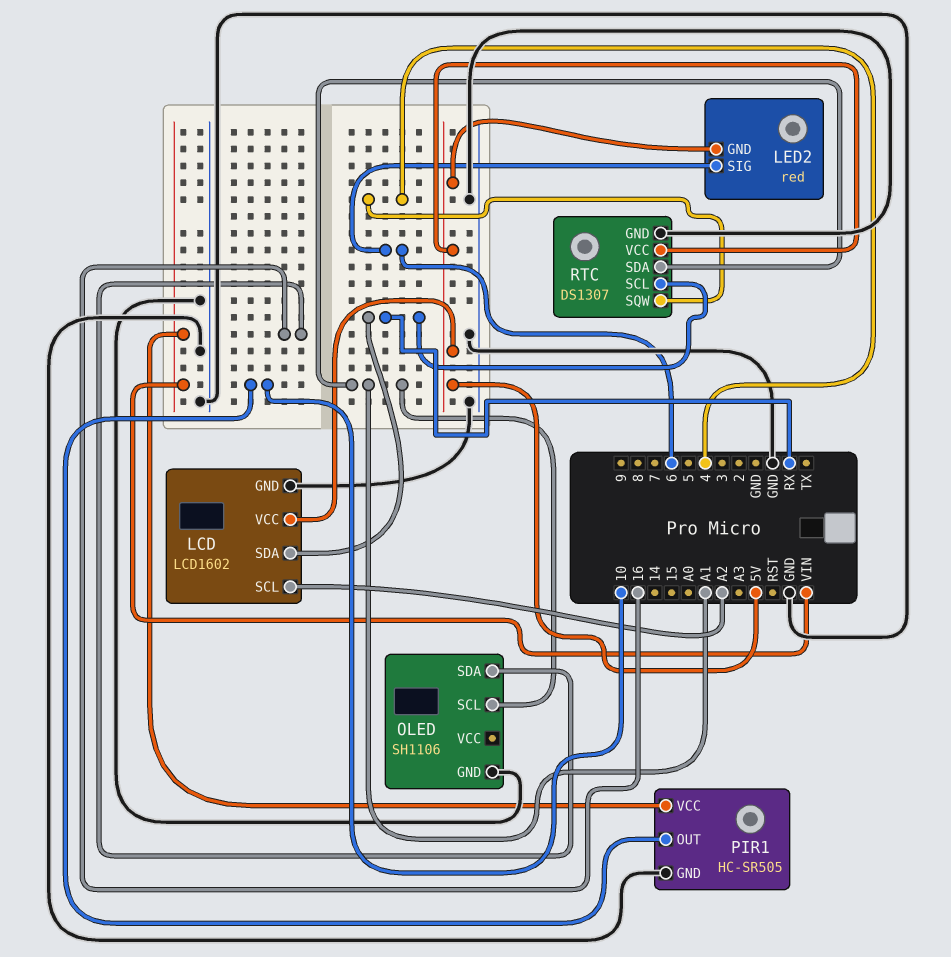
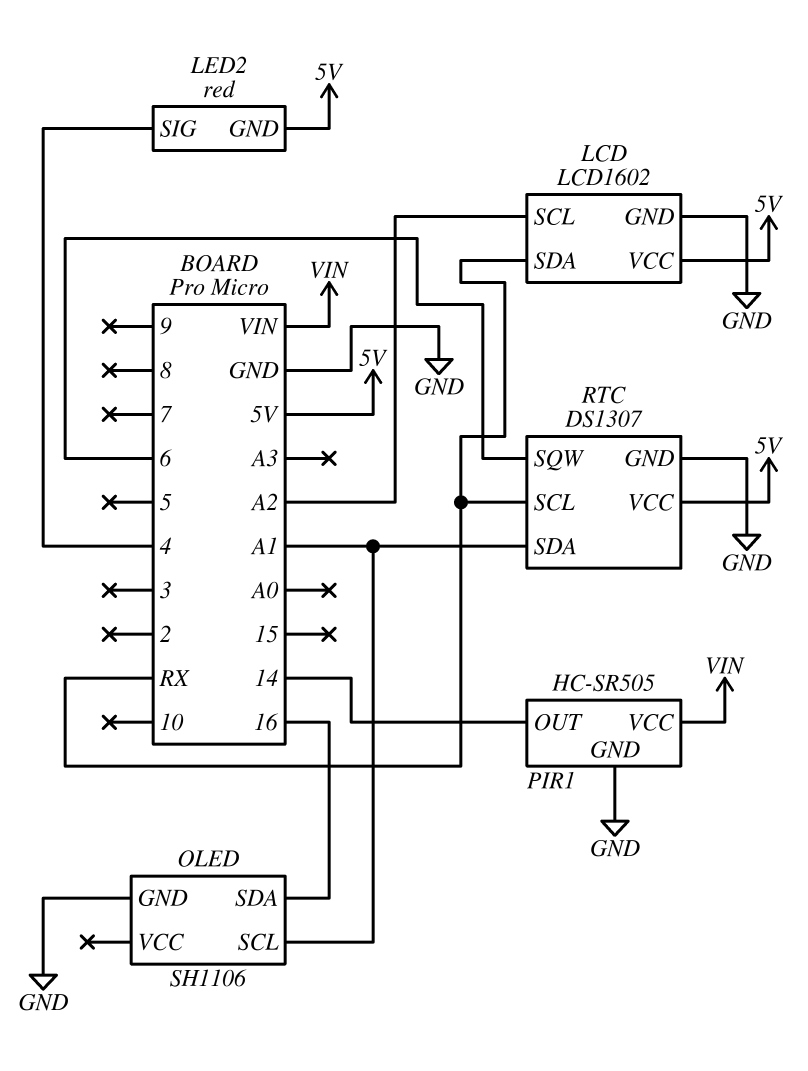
LED2 pin SIG: 6 -> 4
PIR1 pin OUT: 10 -> 14
RTC pin SQW: 4 -> 6

